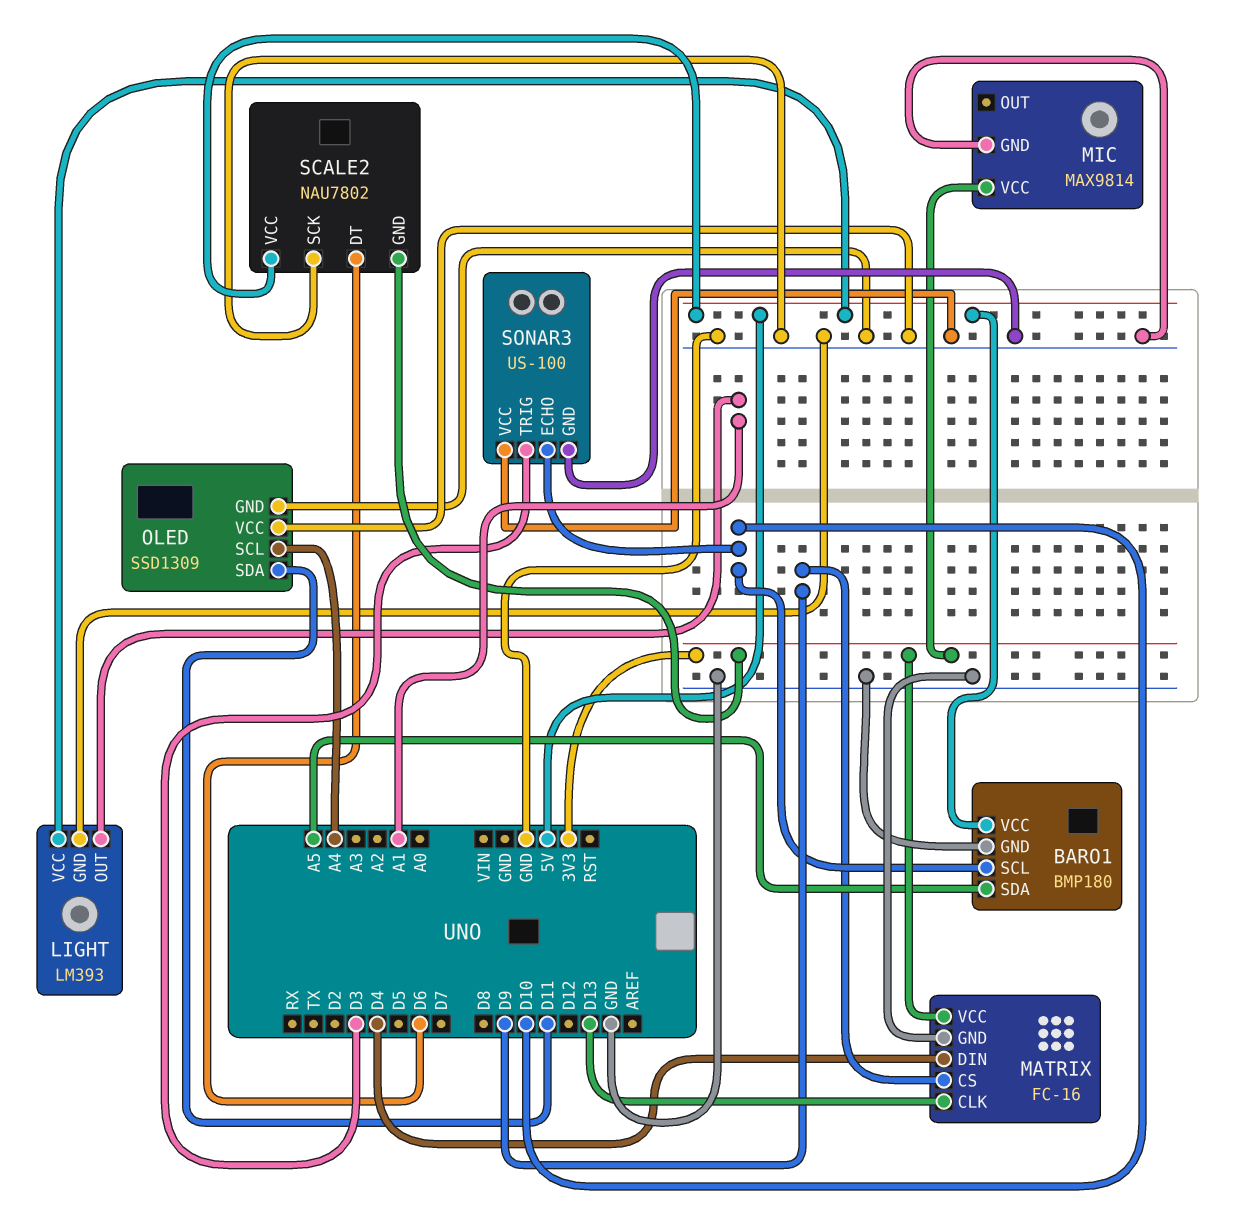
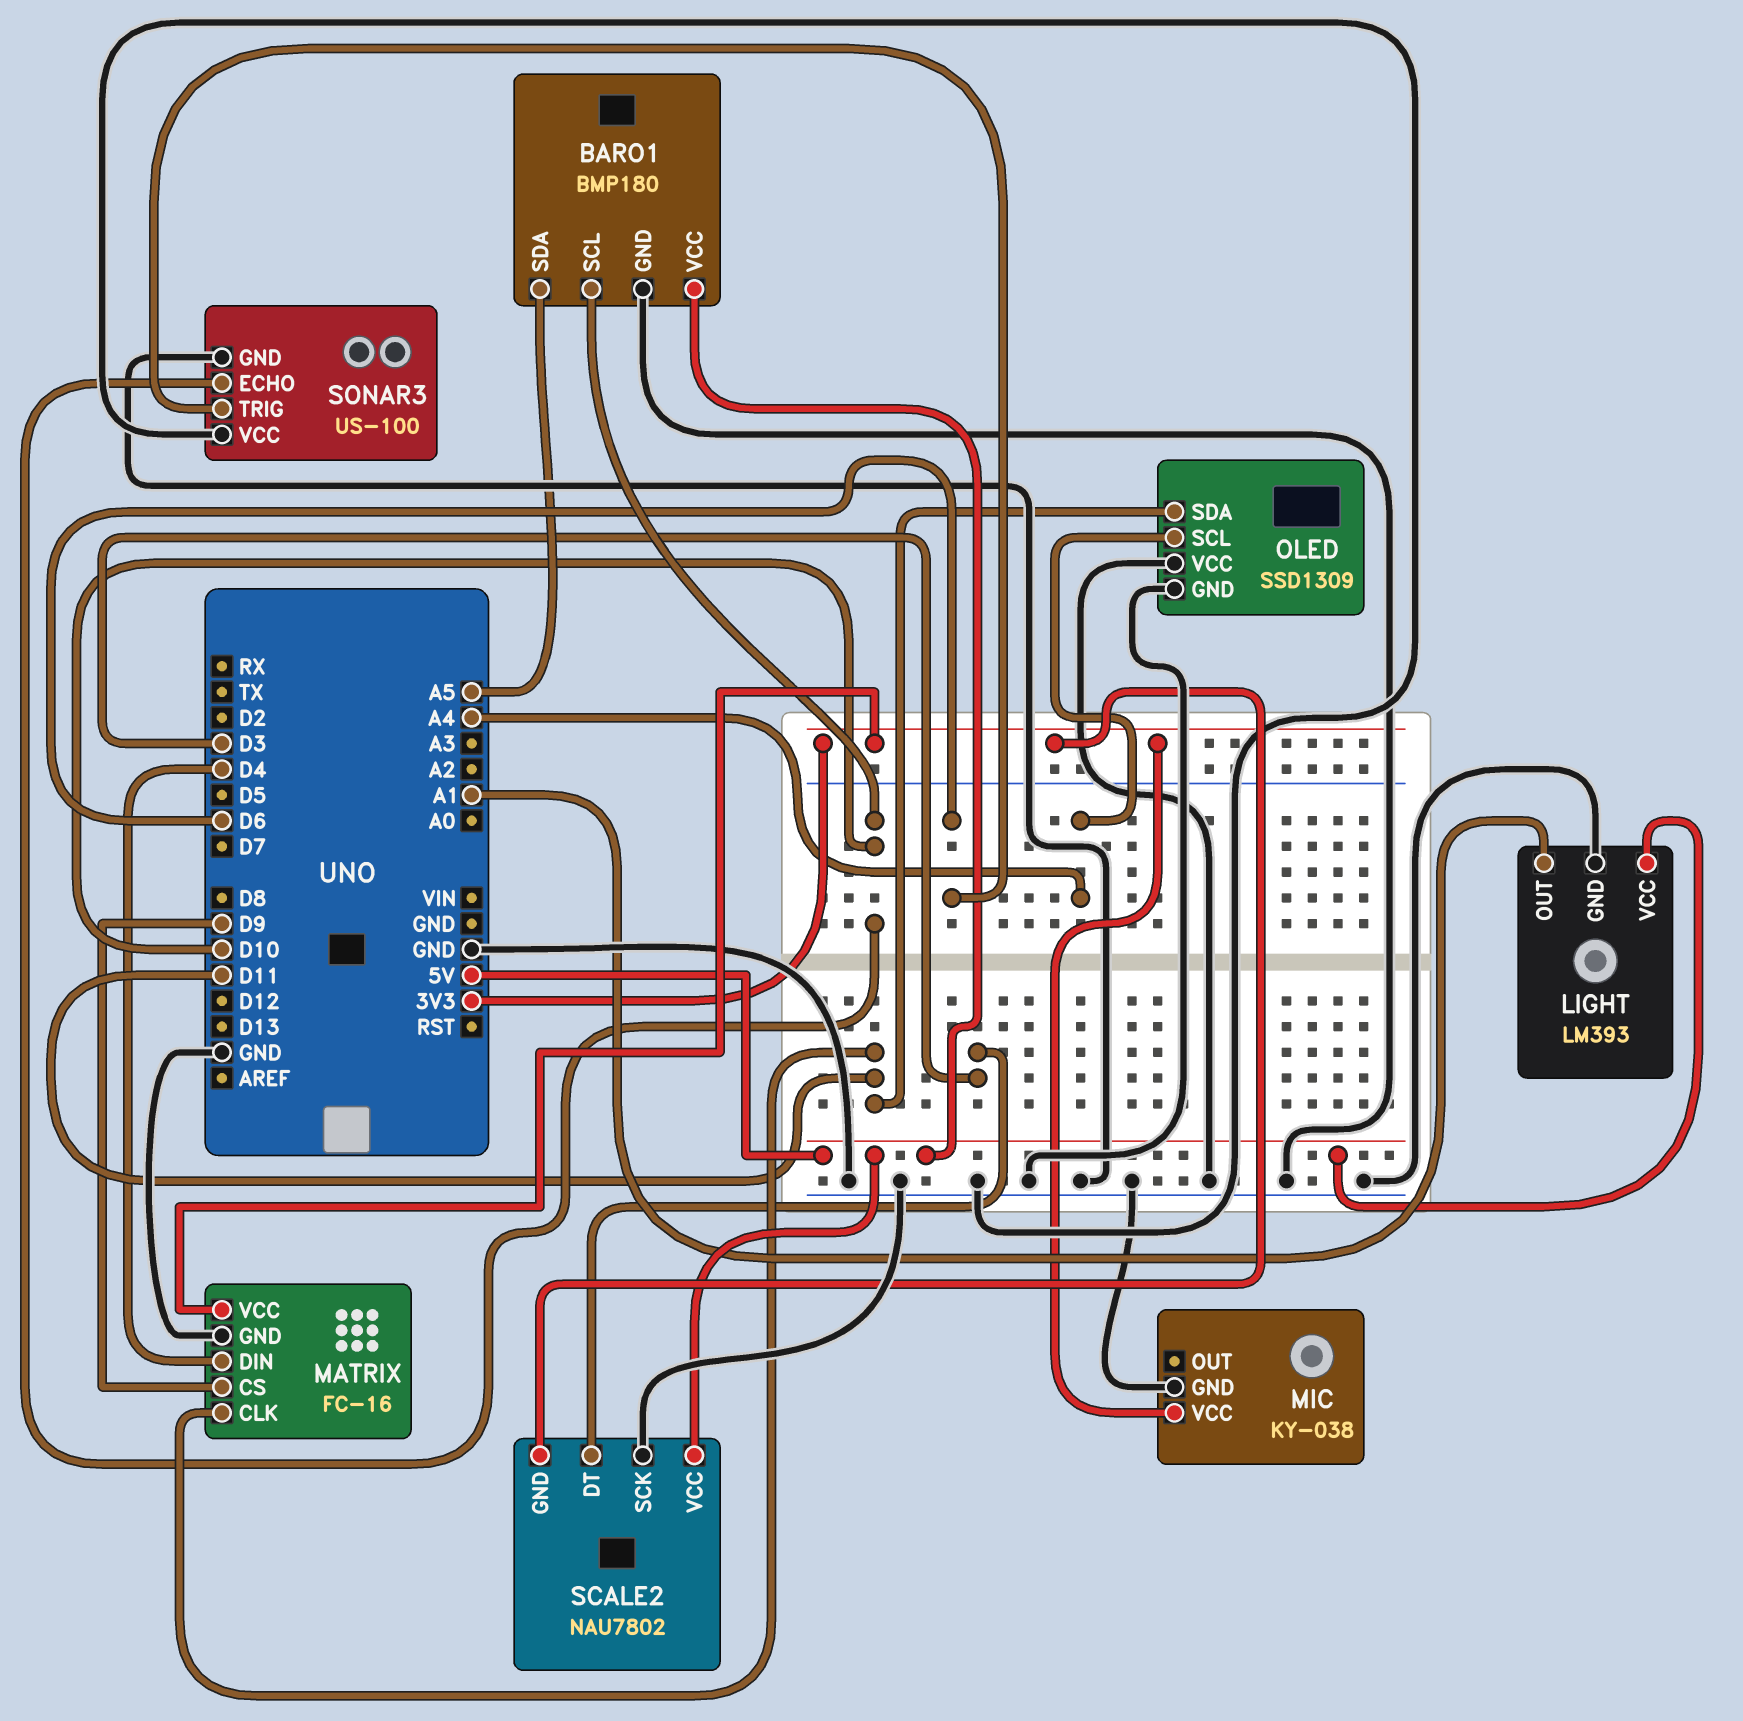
MATRIX pin CLK: D13 -> D11
MIC: MAX9814 -> KY-038
SCALE2 pin DT: D6 -> D3
SONAR3 pin TRIG: D3 -> D6

